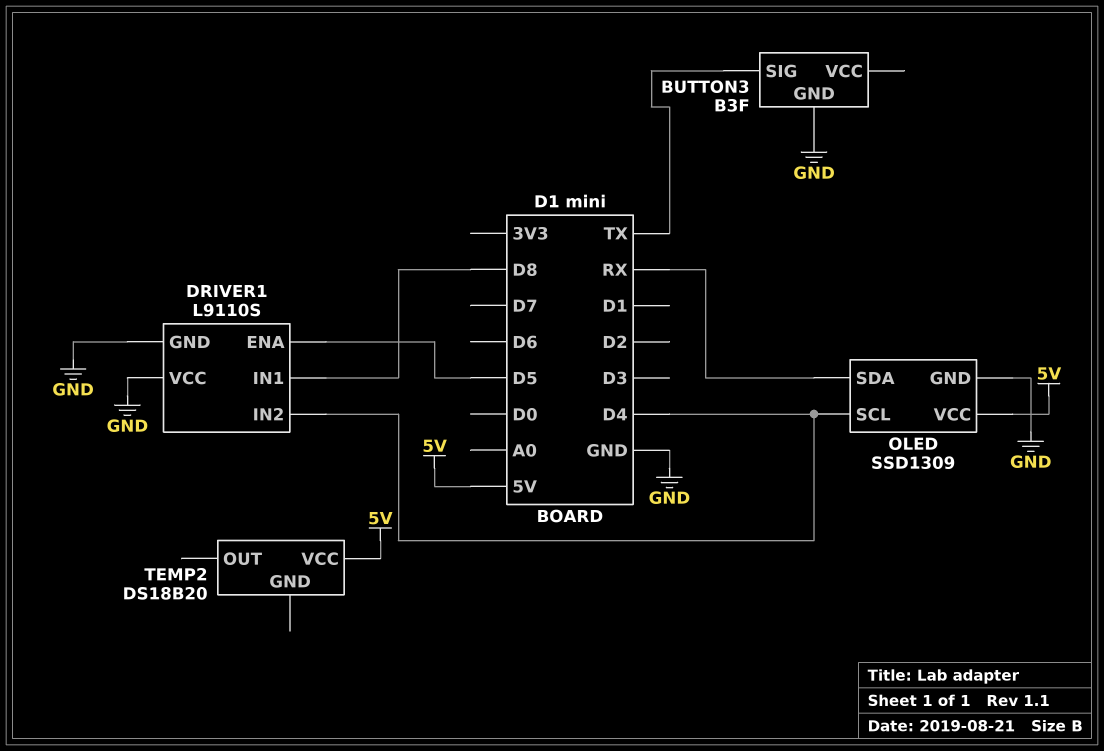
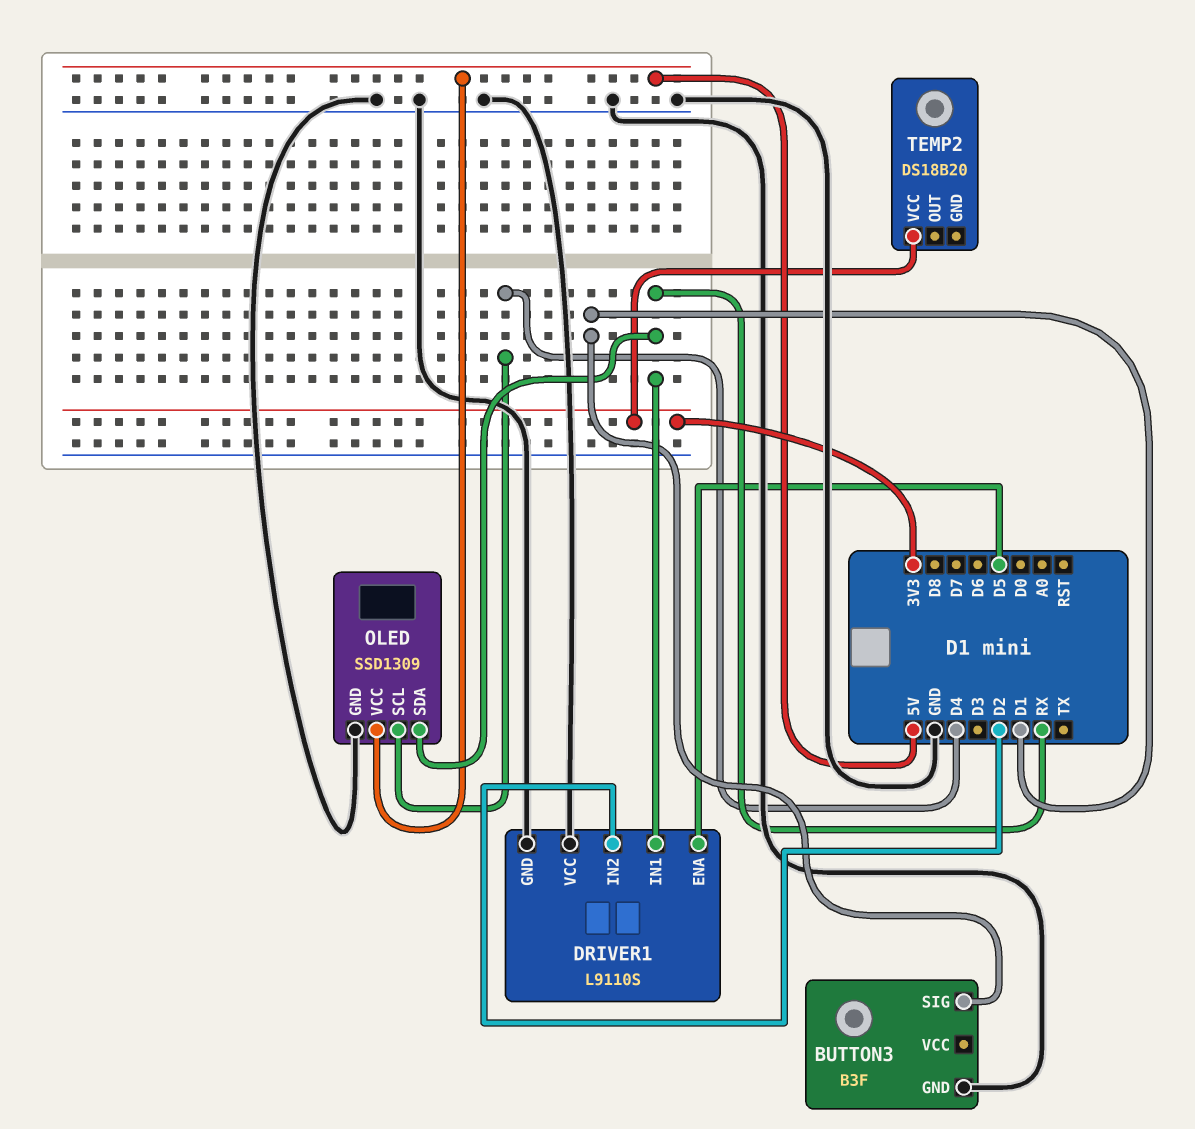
BUTTON3 pin SIG: TX -> D1
DRIVER1 pin IN1: D8 -> RX
DRIVER1 pin IN2: D4 -> D2
TEMP2 pin VCC: 5V -> 3V3

